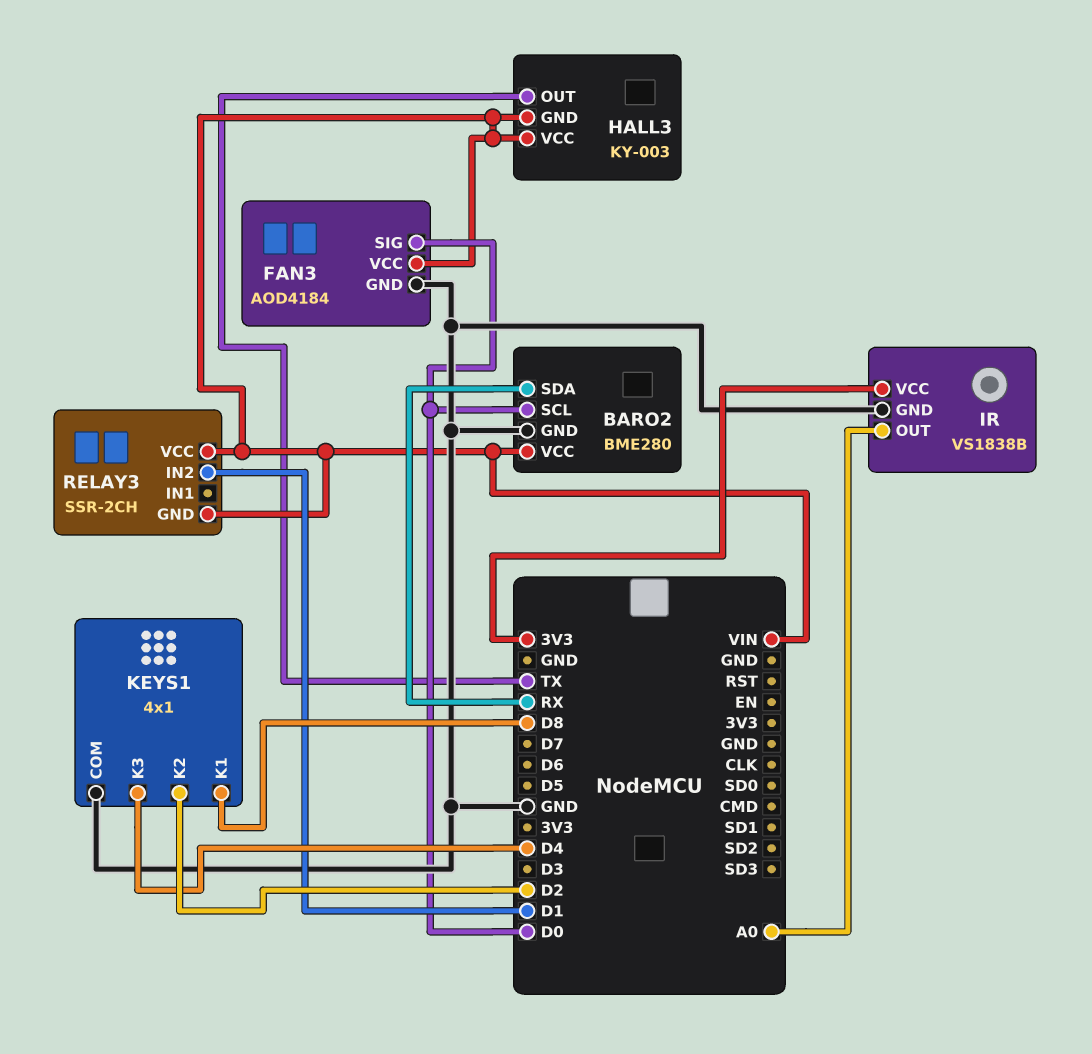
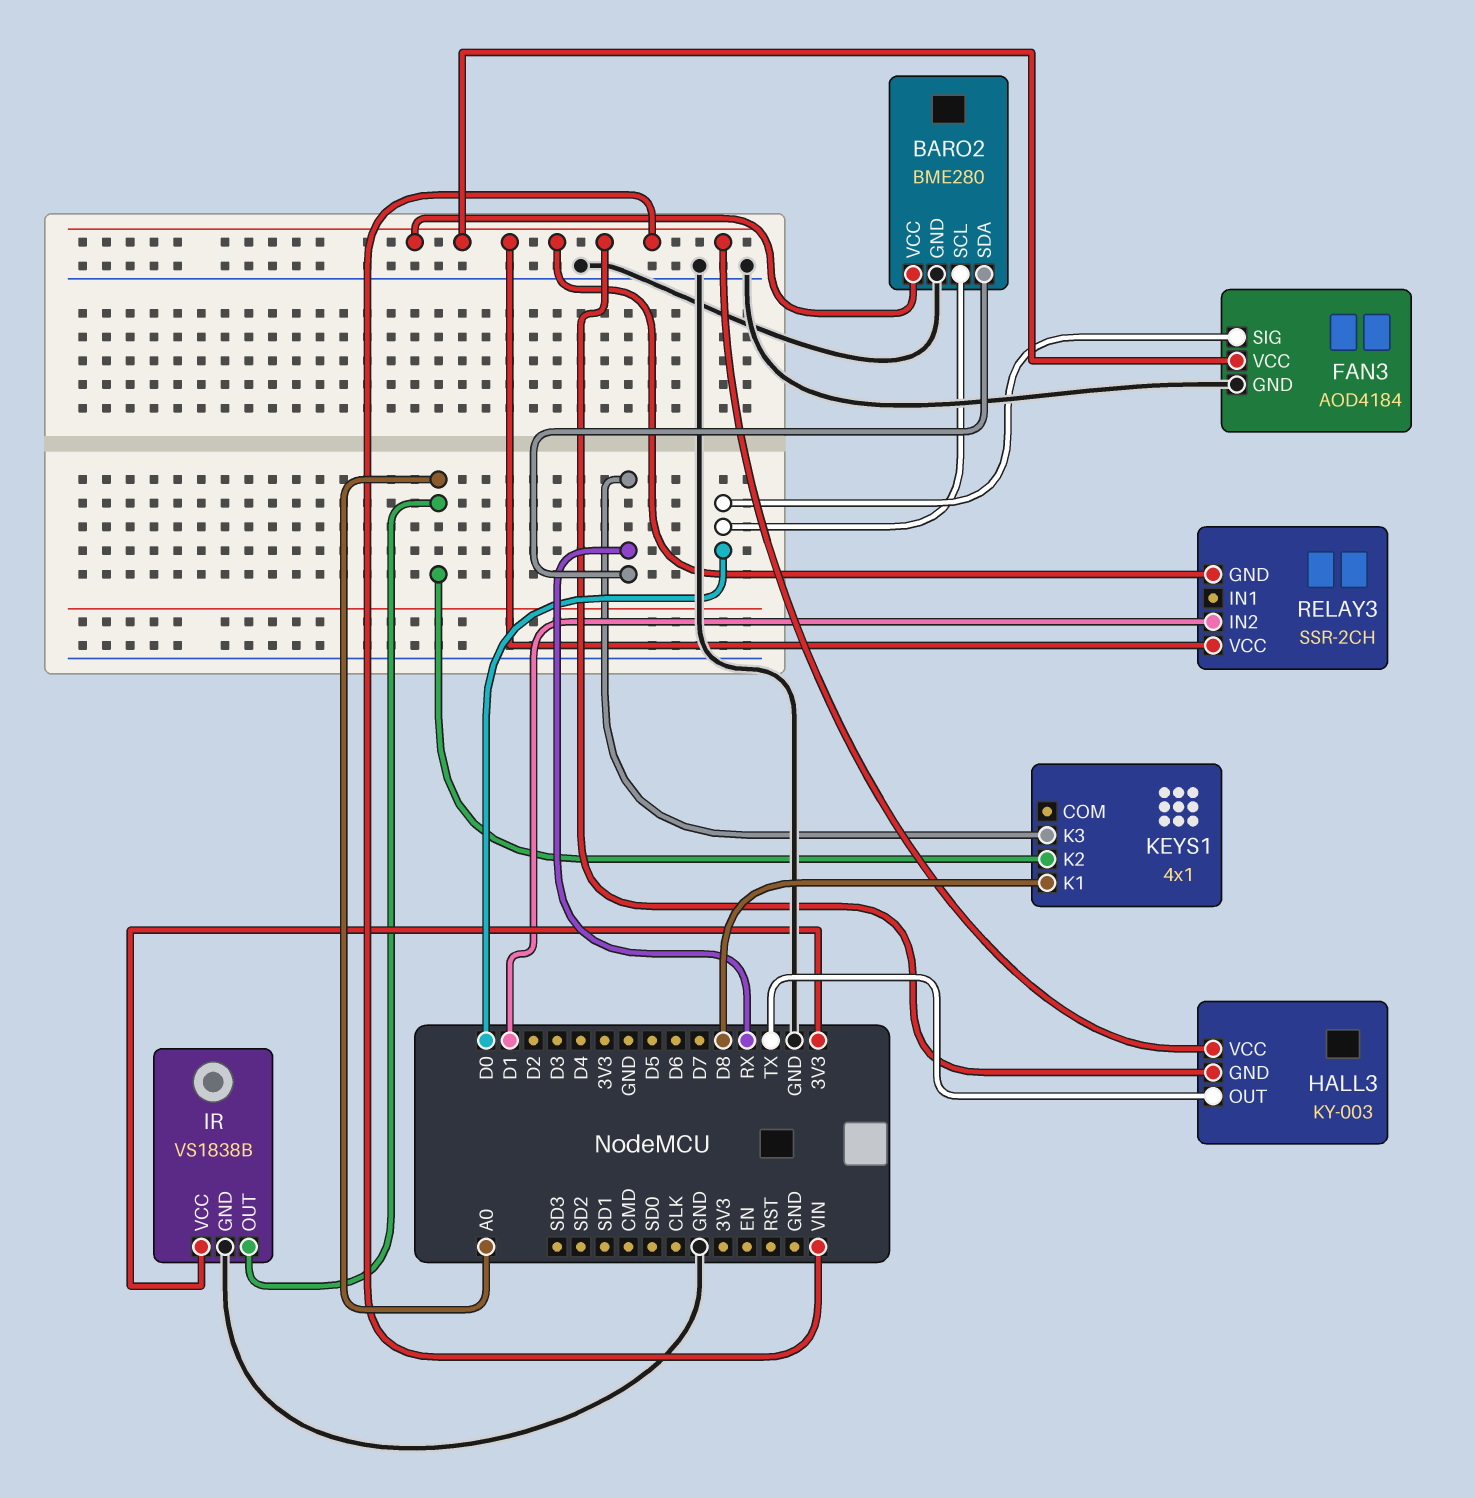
KEYS1 pin COM: GND -> none
KEYS1 pin K2: D2 -> A0
KEYS1 pin K3: D4 -> RX

